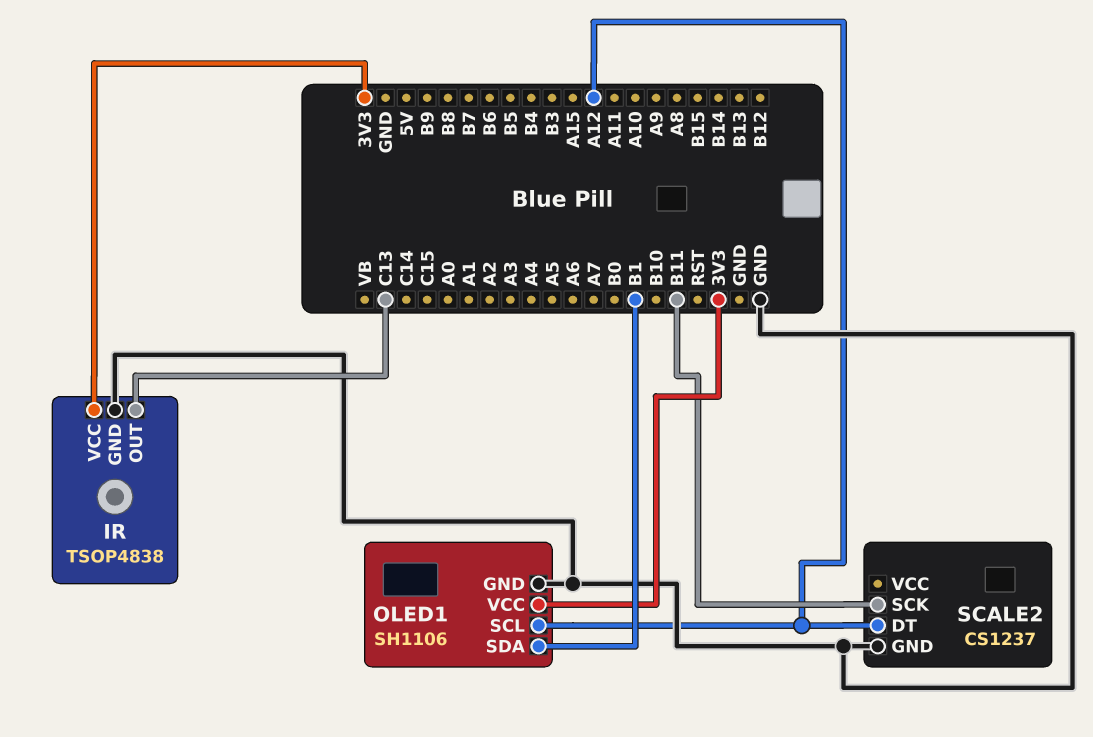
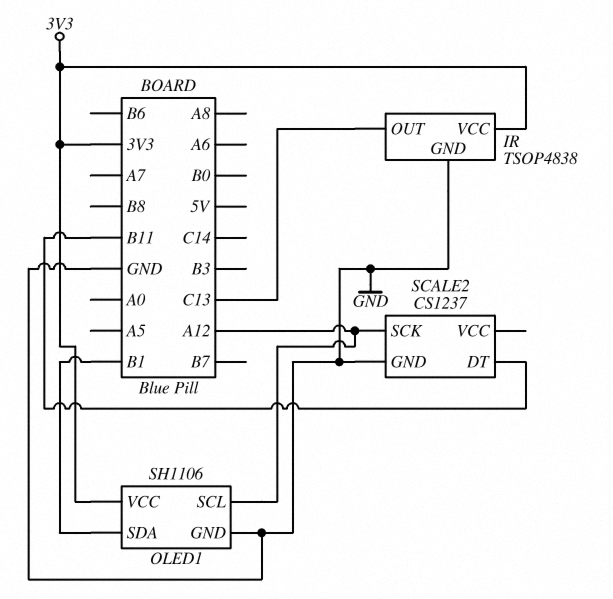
SCALE2 pin DT: A12 -> B11
SCALE2 pin SCK: B11 -> A12

